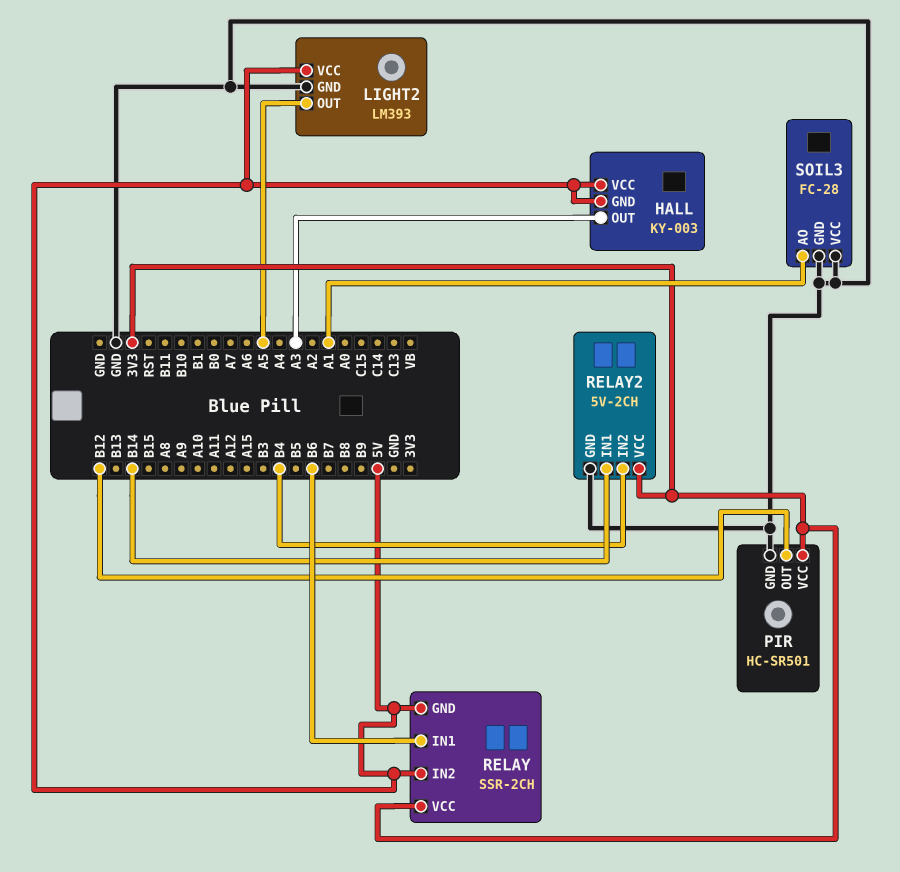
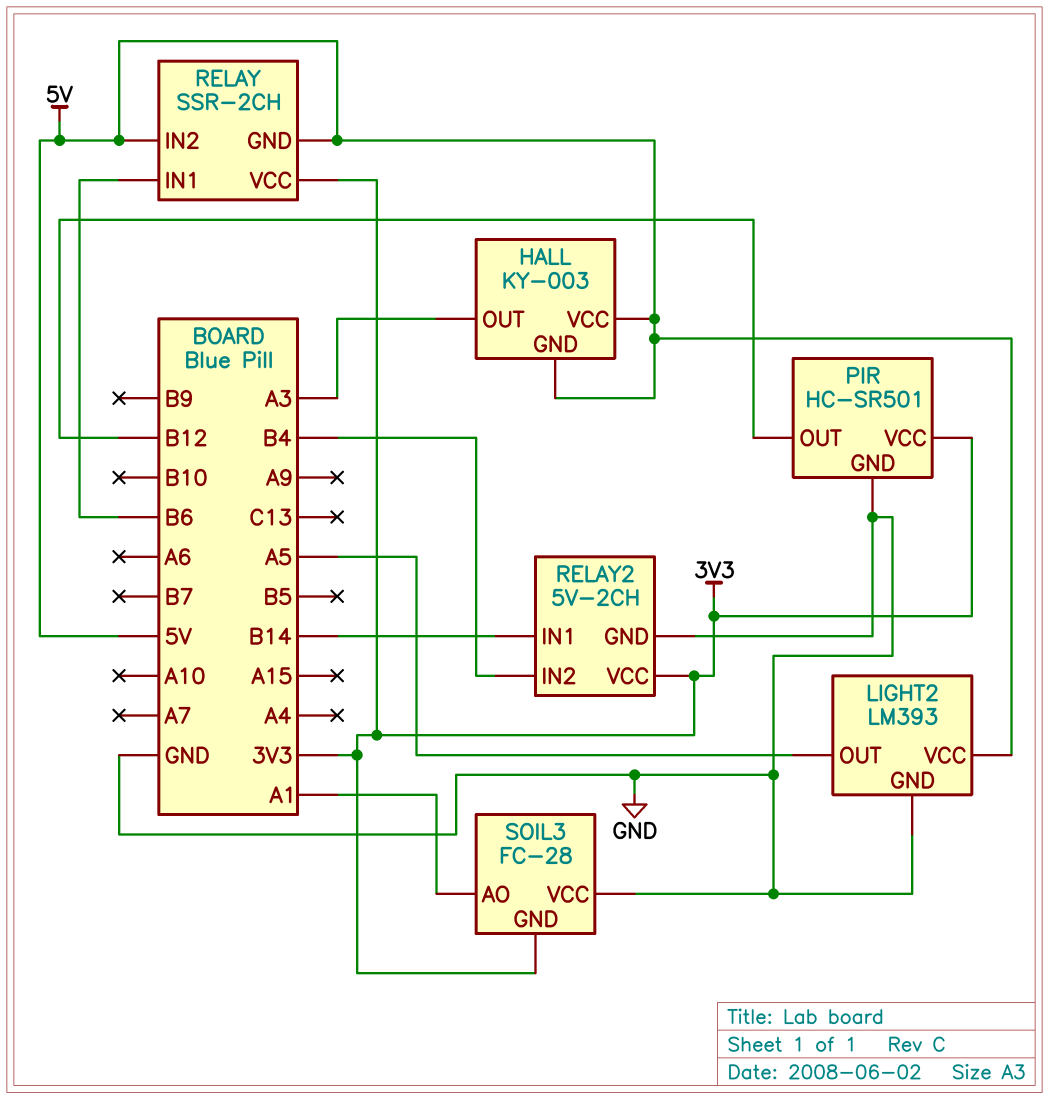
SOIL3 pin GND: GND -> 3V3

